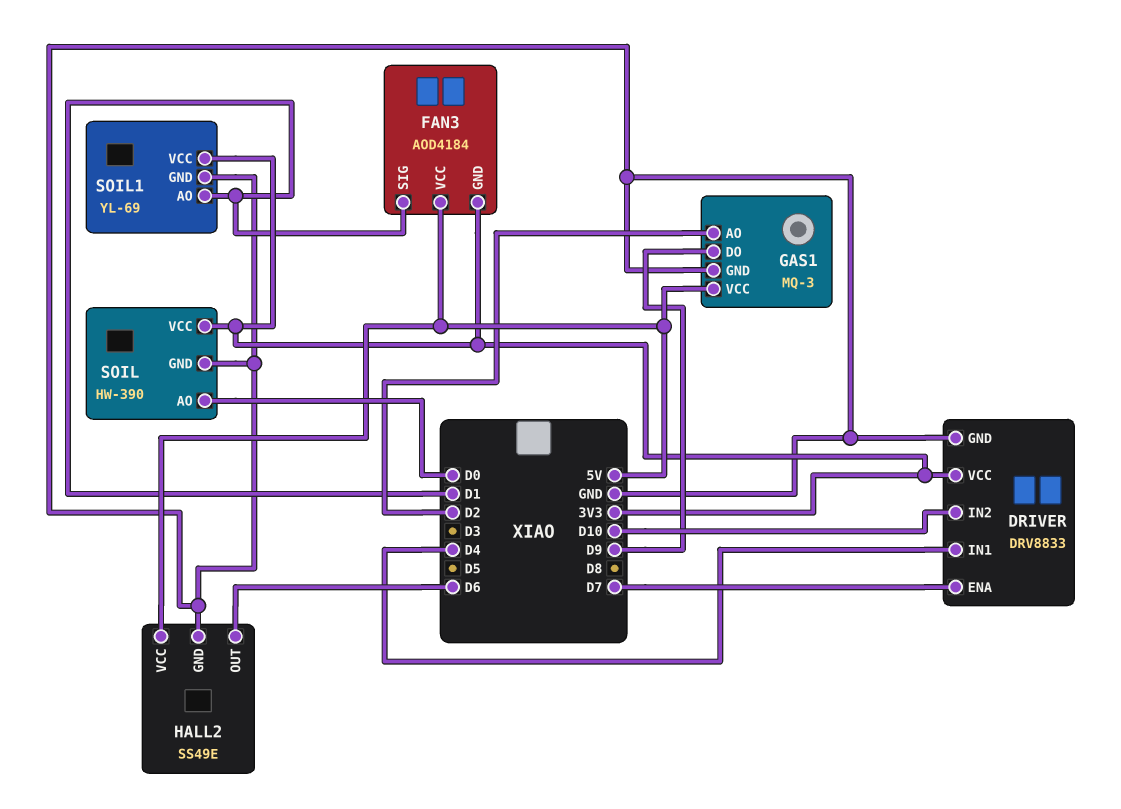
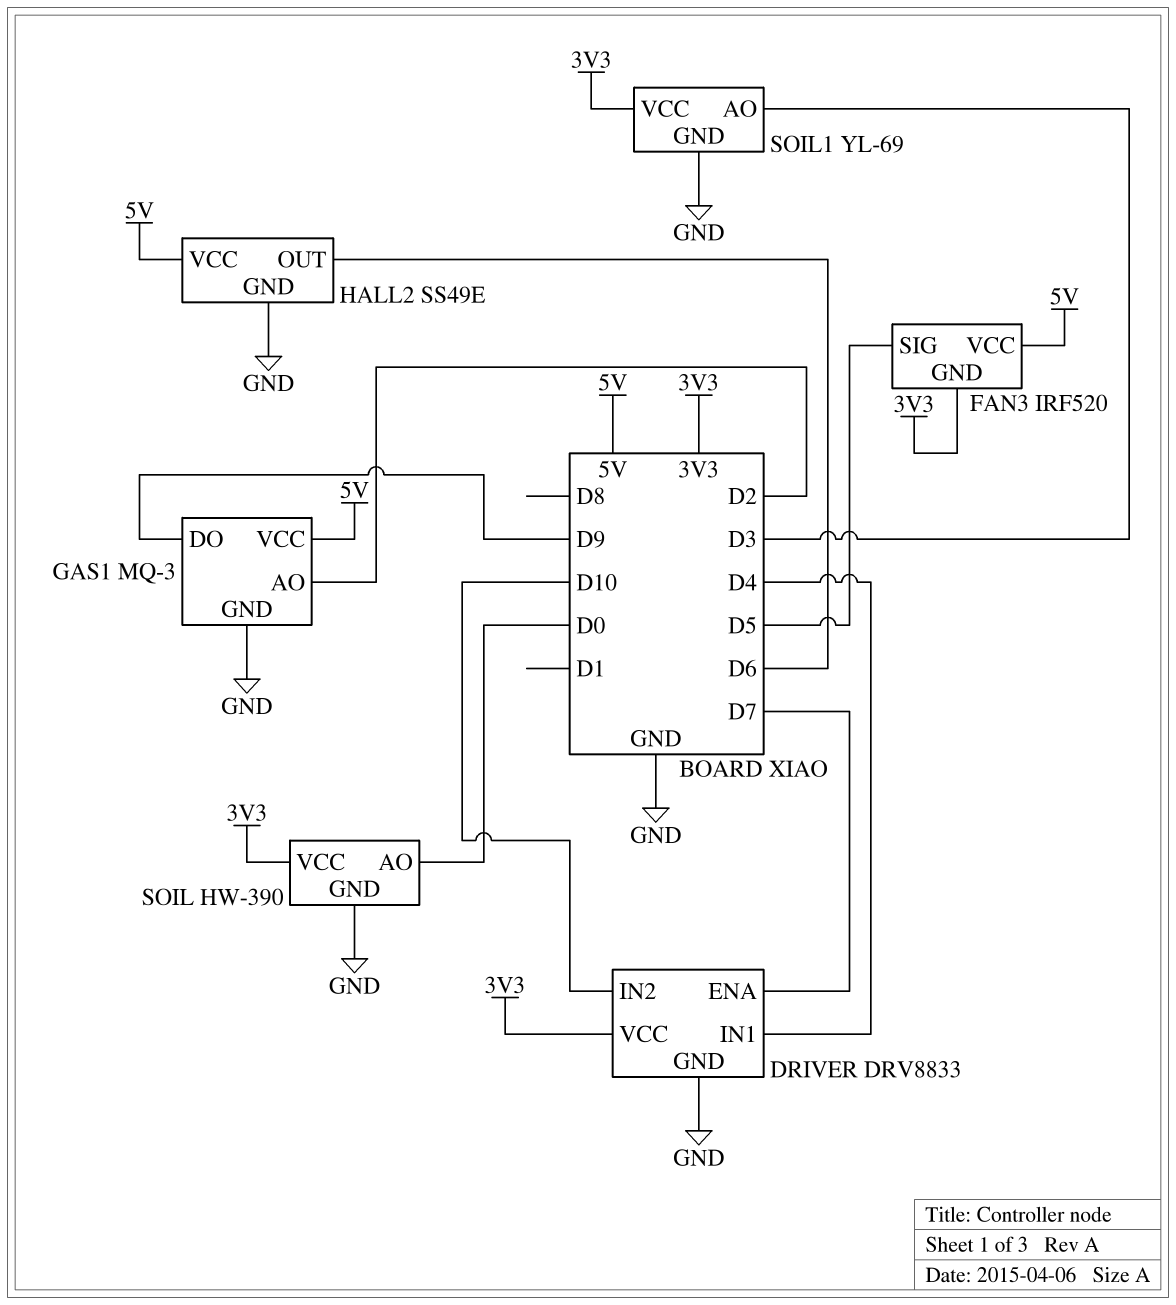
FAN3: AOD4184 -> IRF520
FAN3 pin SIG: D1 -> D5
SOIL1 pin AO: D1 -> D3

